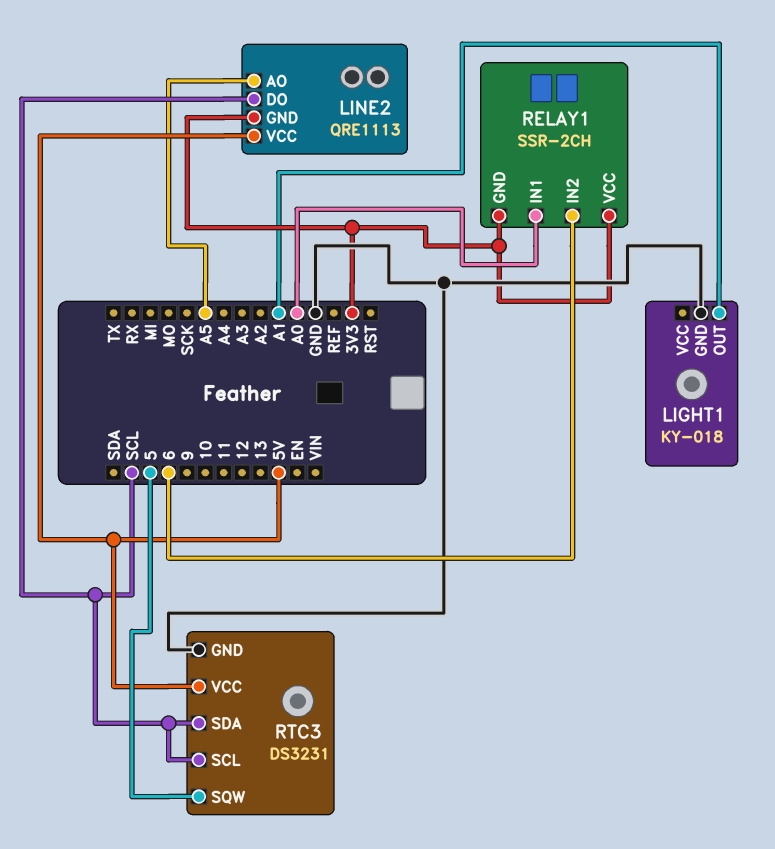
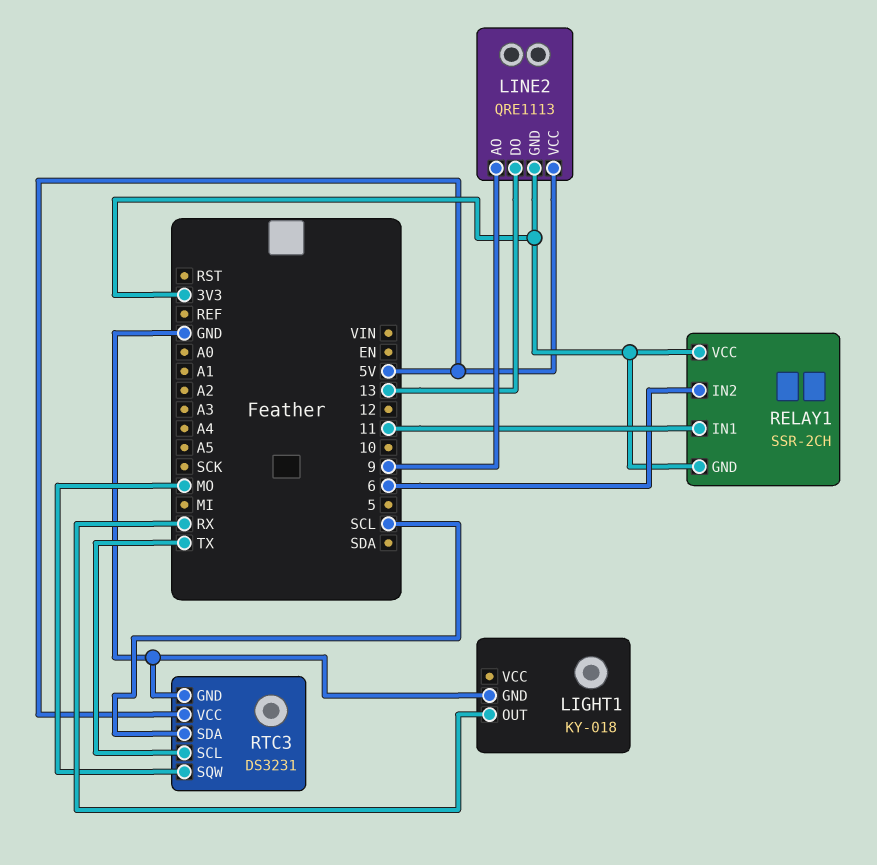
LIGHT1 pin OUT: A1 -> RX
LINE2 pin AO: A5 -> 9
LINE2 pin DO: SCL -> 13
RELAY1 pin IN1: A0 -> 11
RTC3 pin SCL: SCL -> TX
RTC3 pin SQW: 5 -> MO

